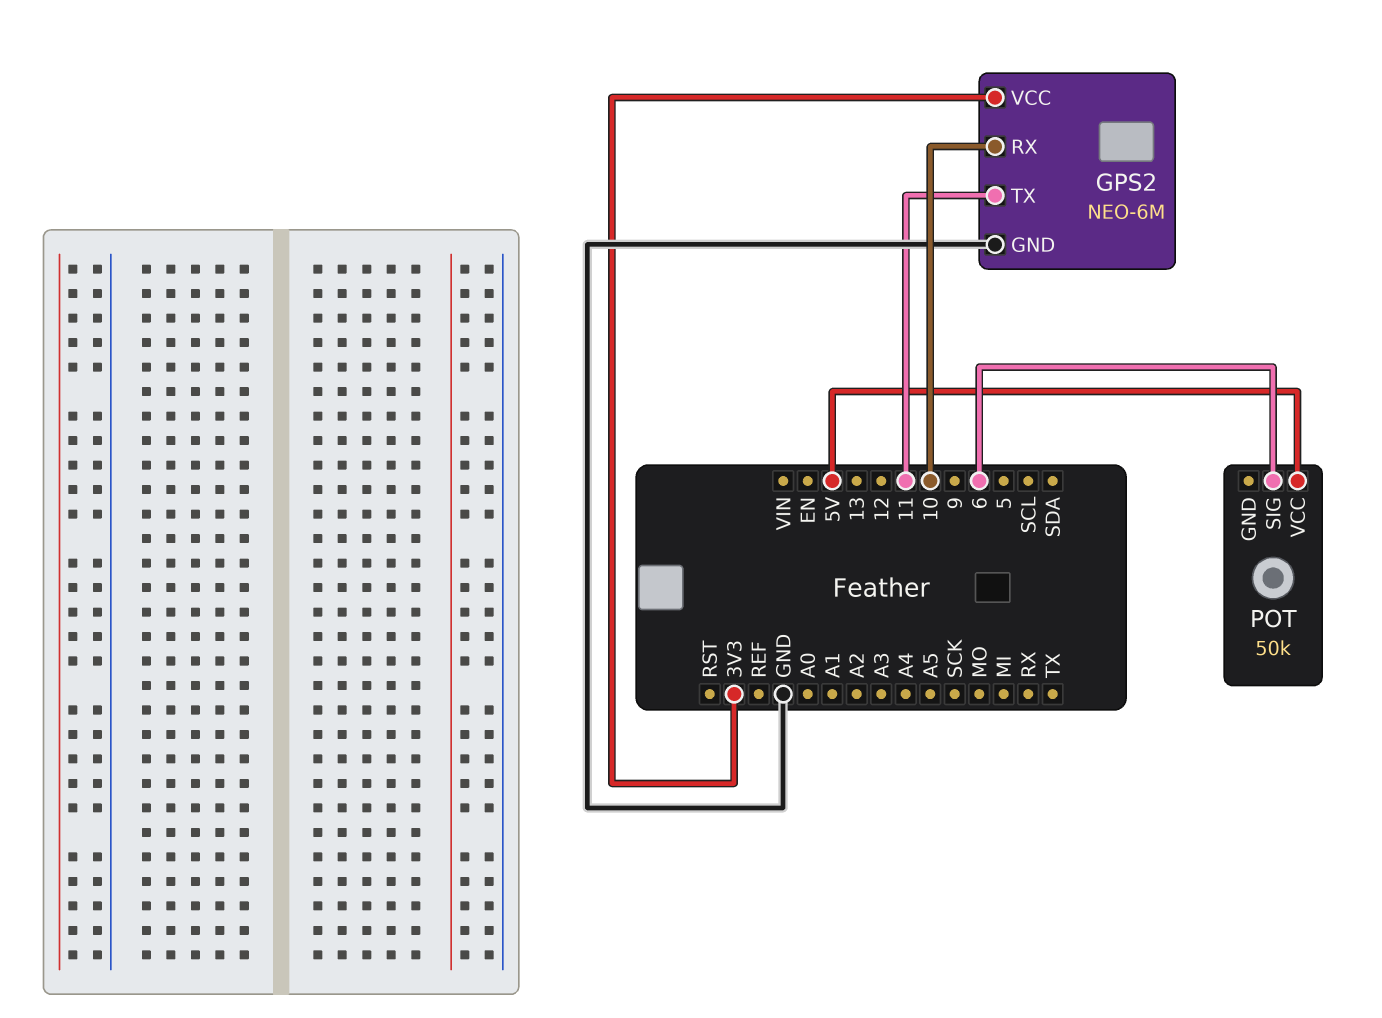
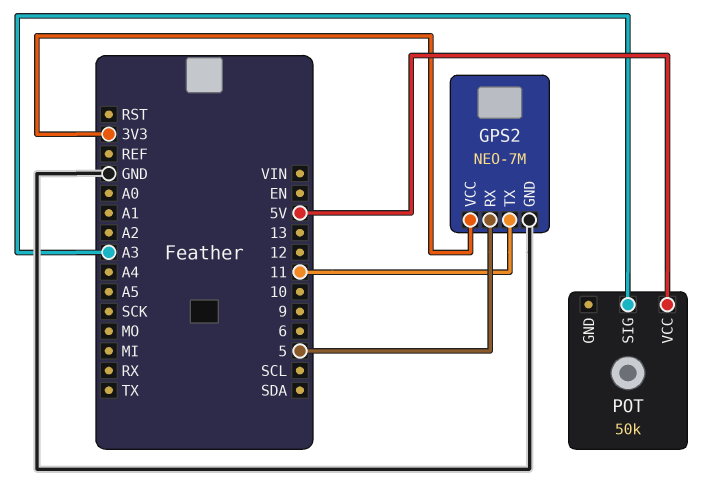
GPS2: NEO-6M -> NEO-7M
GPS2 pin RX: 10 -> 5
POT pin SIG: 6 -> A3

